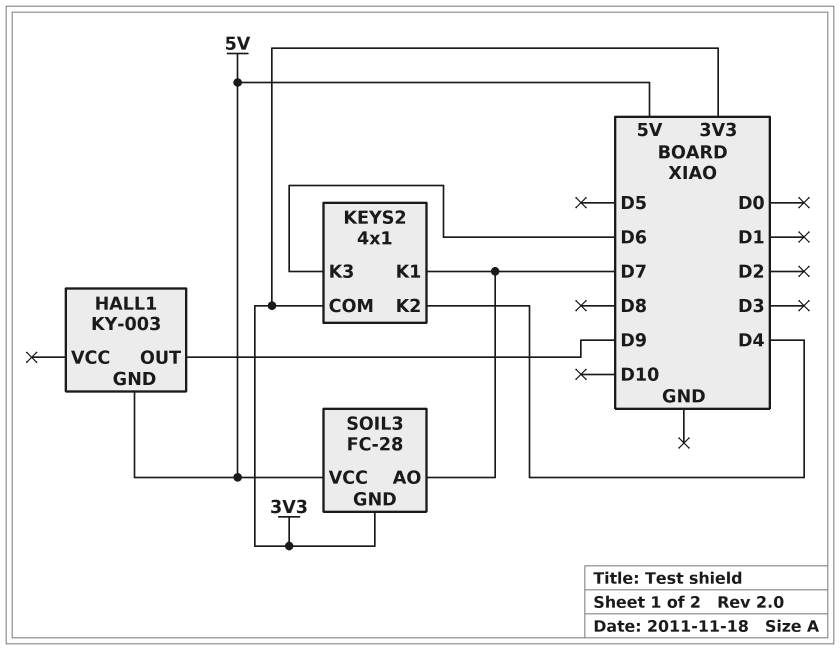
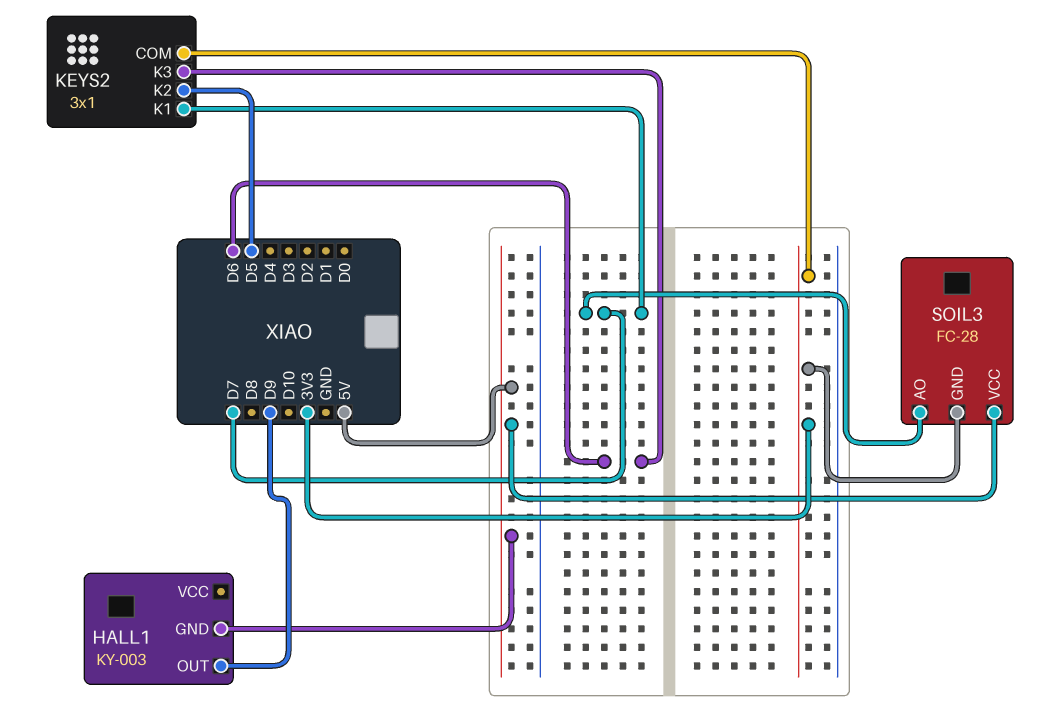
KEYS2: 4x1 -> 3x1
KEYS2 pin K2: D4 -> D5

